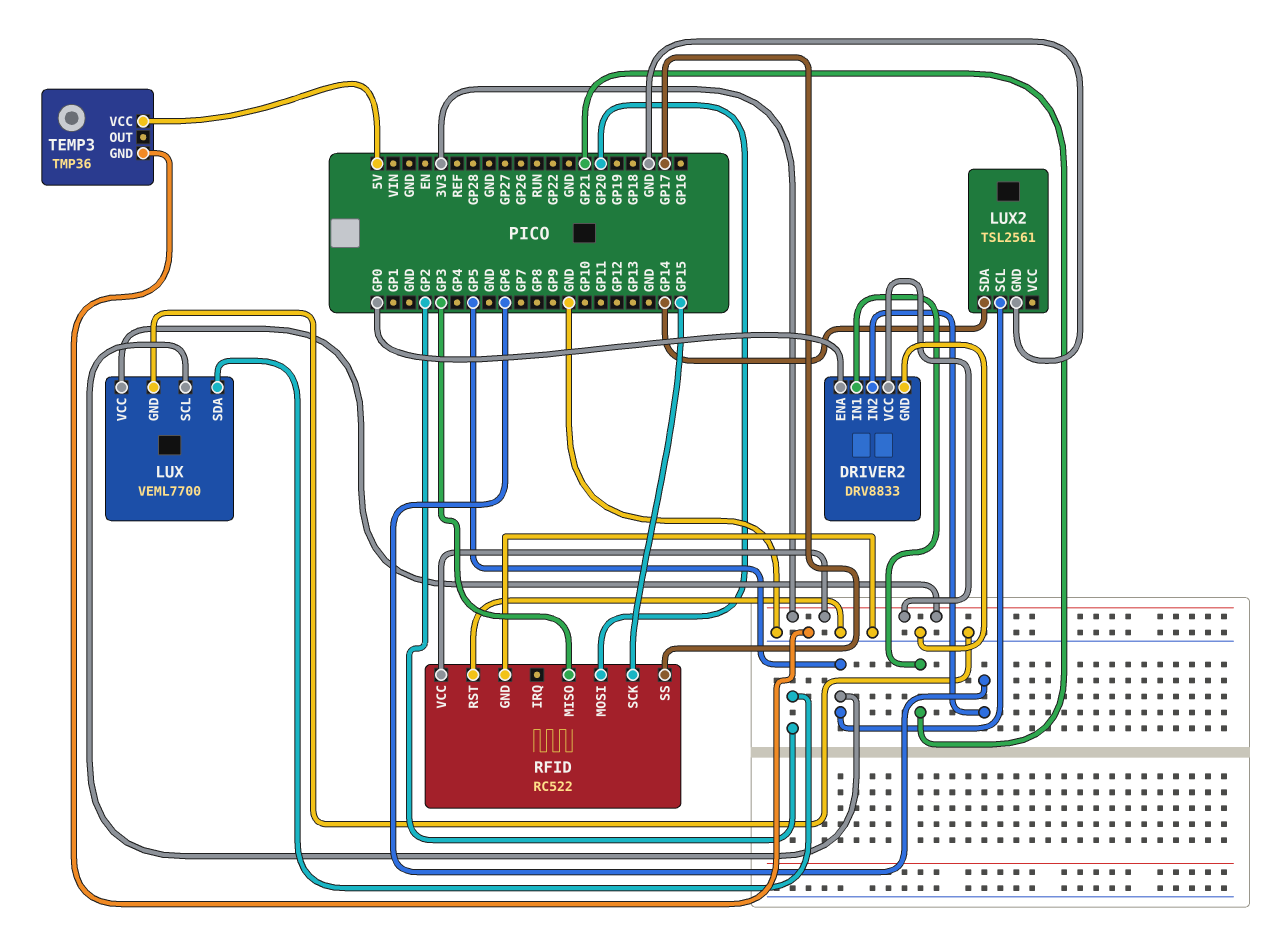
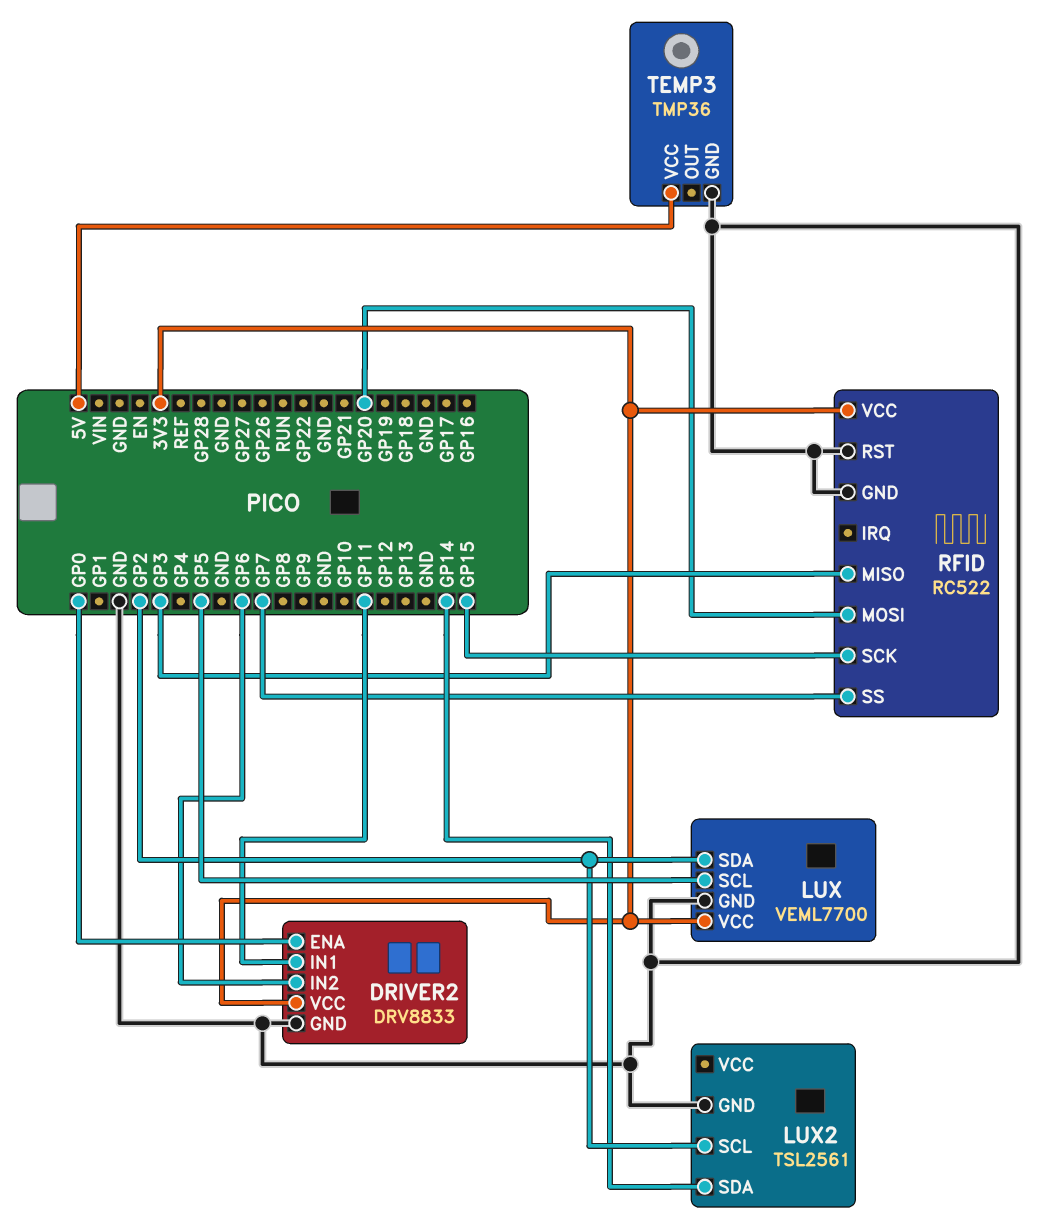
DRIVER2 pin IN1: GP21 -> GP11
LUX2 pin SCL: GP5 -> GP2
RFID pin SS: GP17 -> GP7

